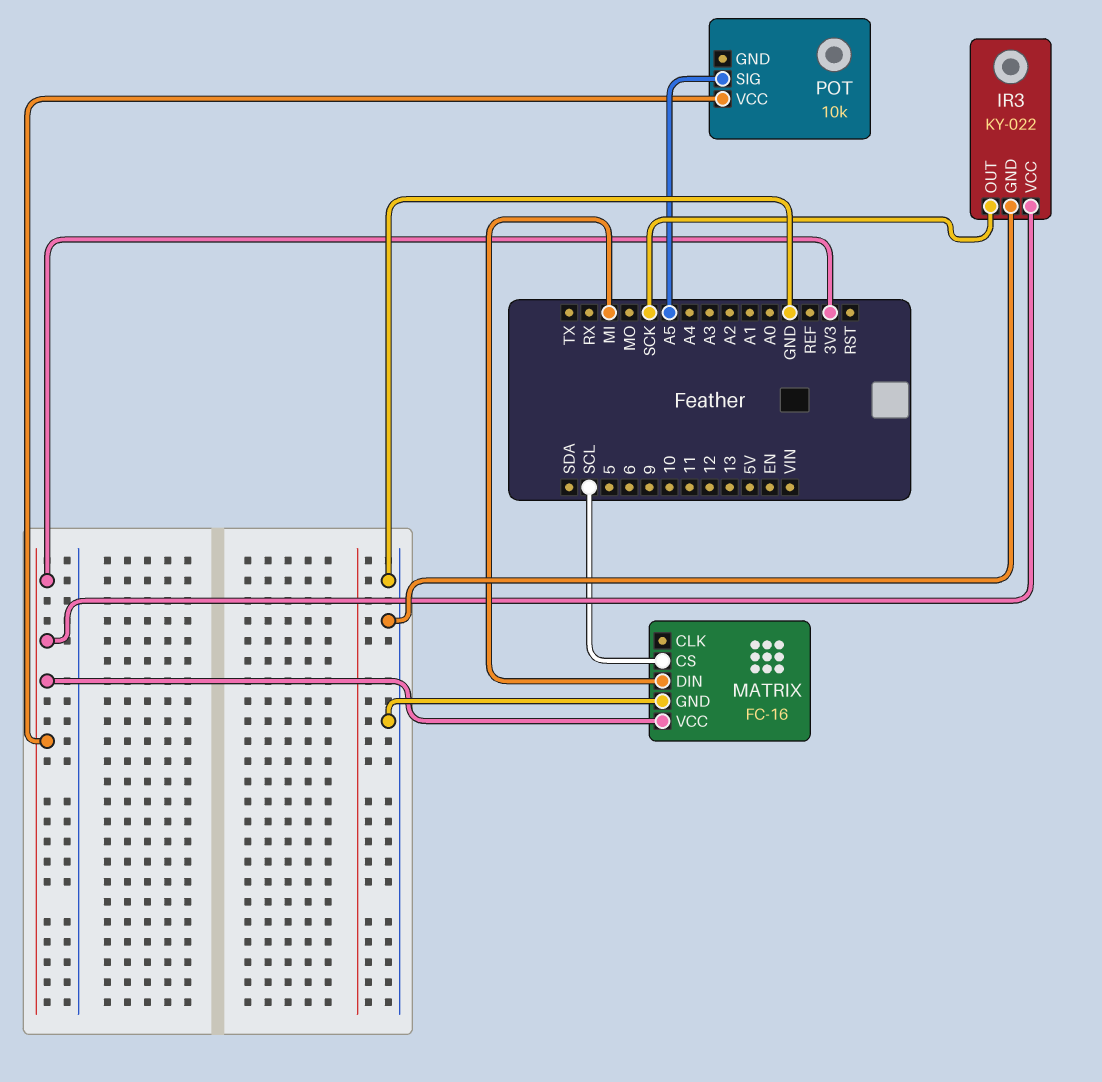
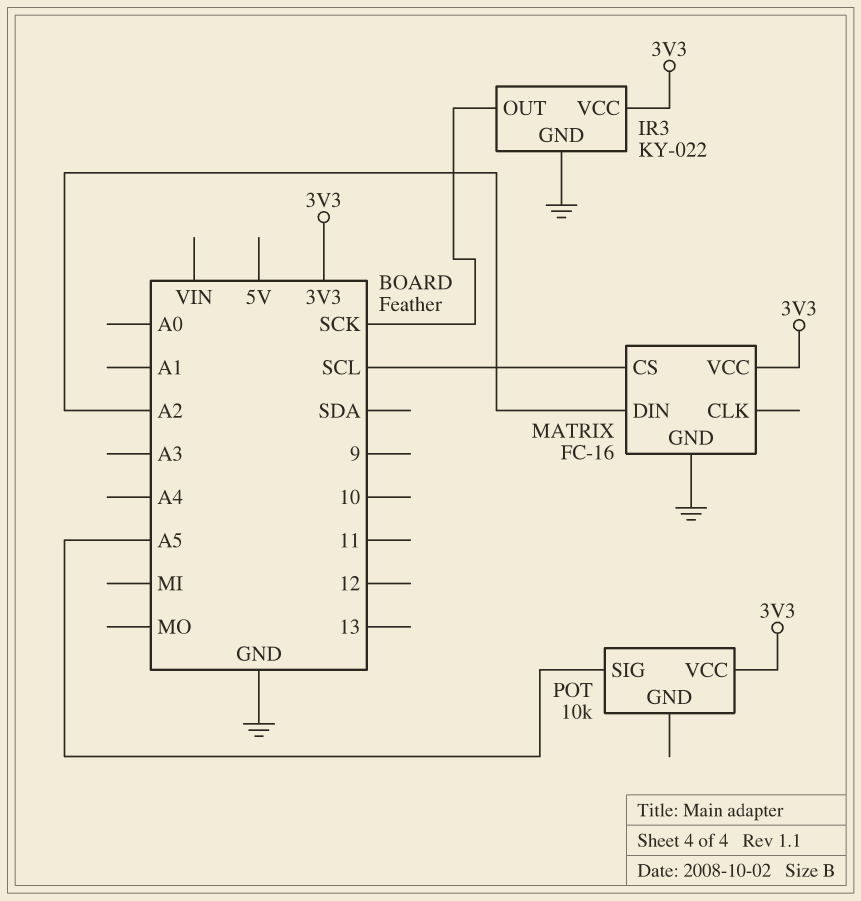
MATRIX pin DIN: MI -> A2

